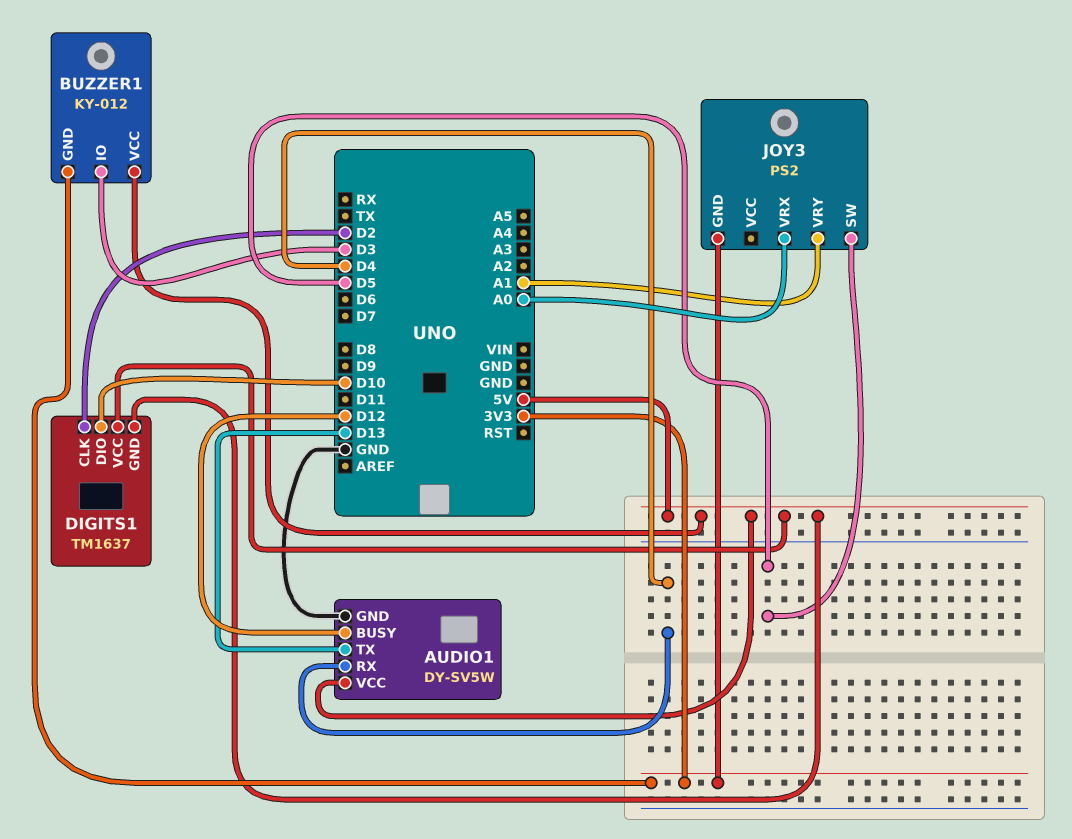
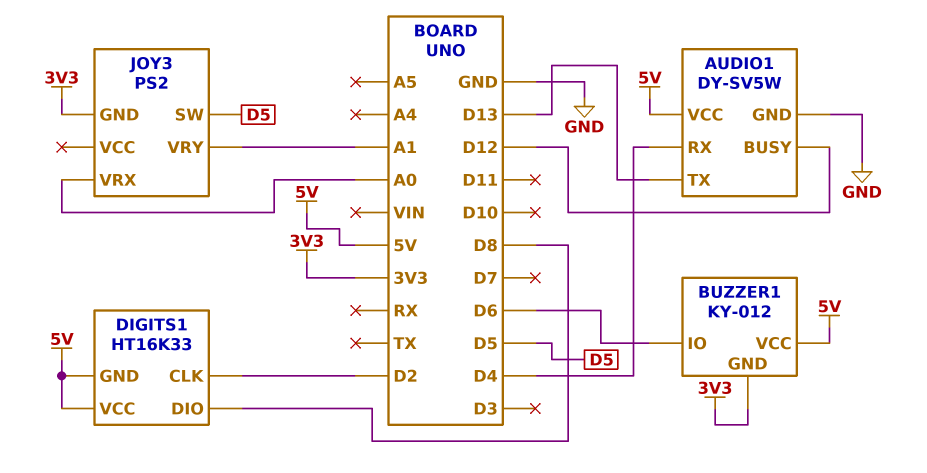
BUZZER1 pin IO: D3 -> D6
DIGITS1: TM1637 -> HT16K33
DIGITS1 pin DIO: D10 -> D8

